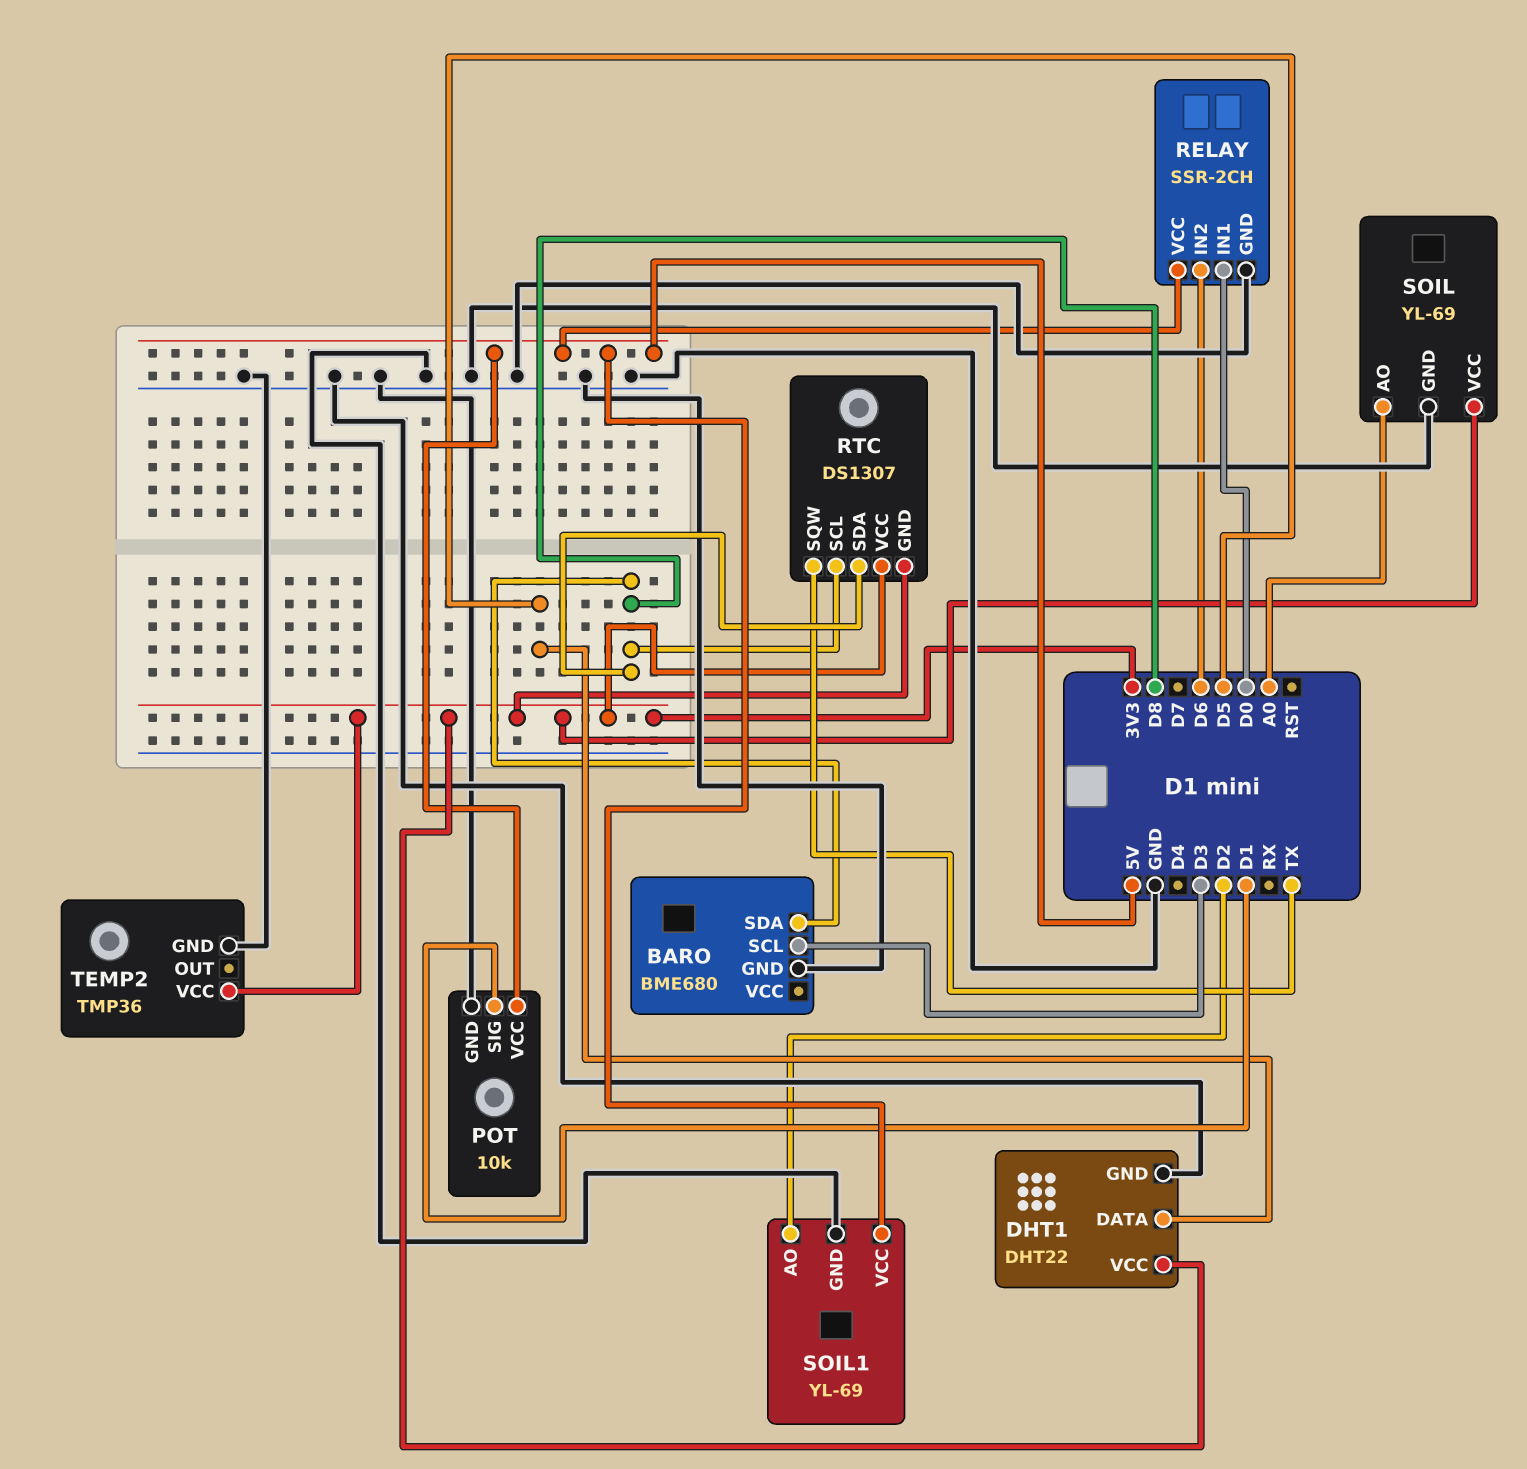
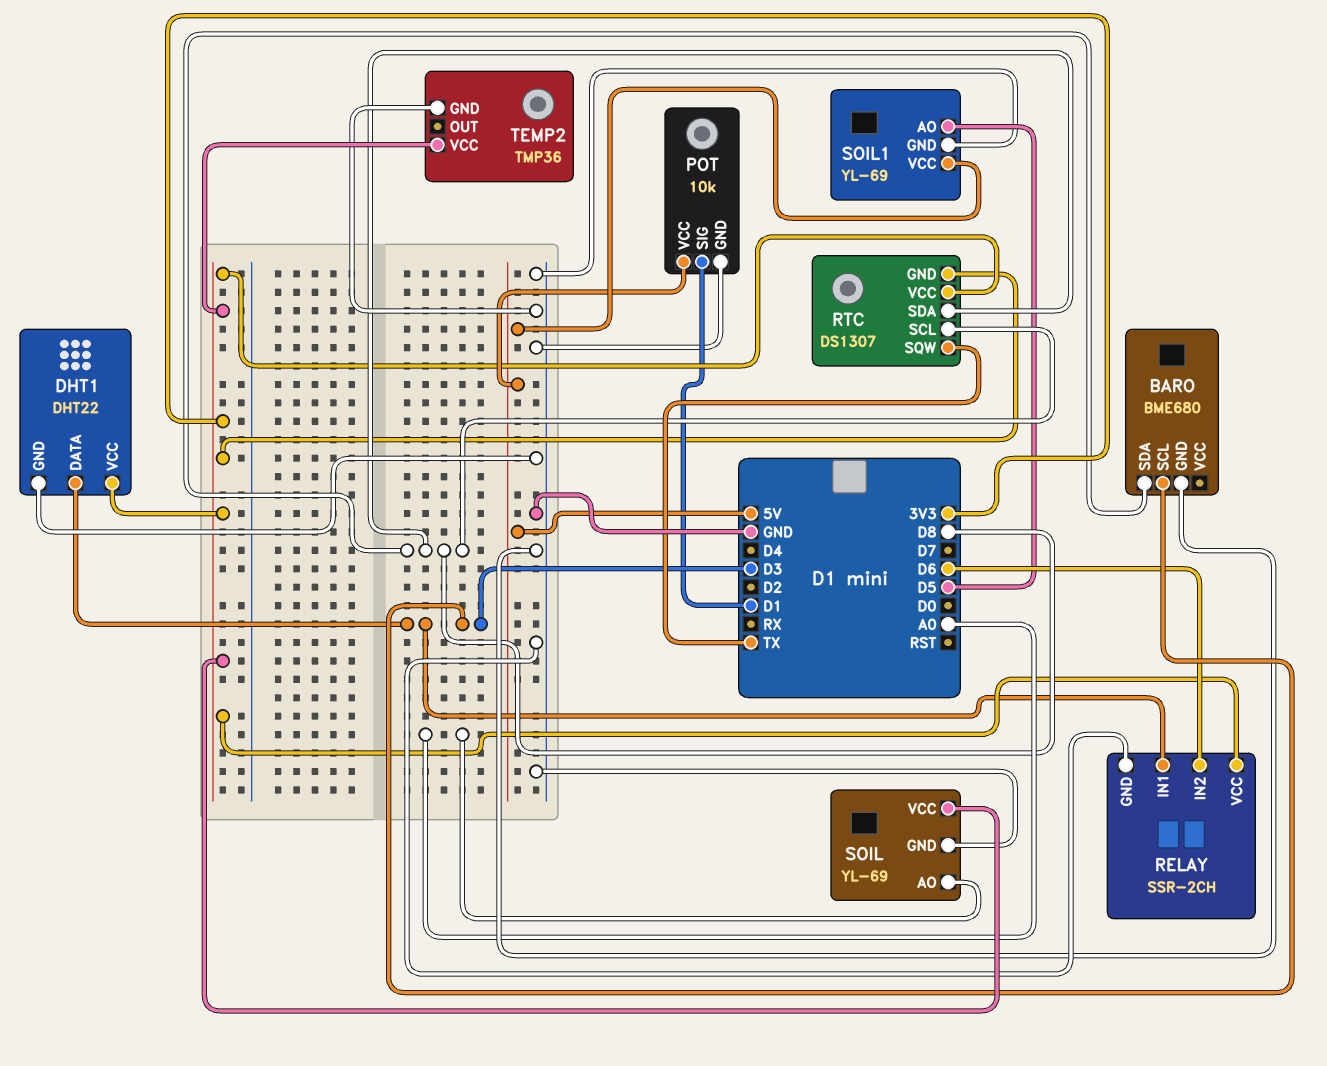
DHT1 pin DATA: D5 -> D3
RELAY pin IN1: D0 -> D3
RELAY pin VCC: 5V -> 3V3
SOIL1 pin AO: D2 -> D5

